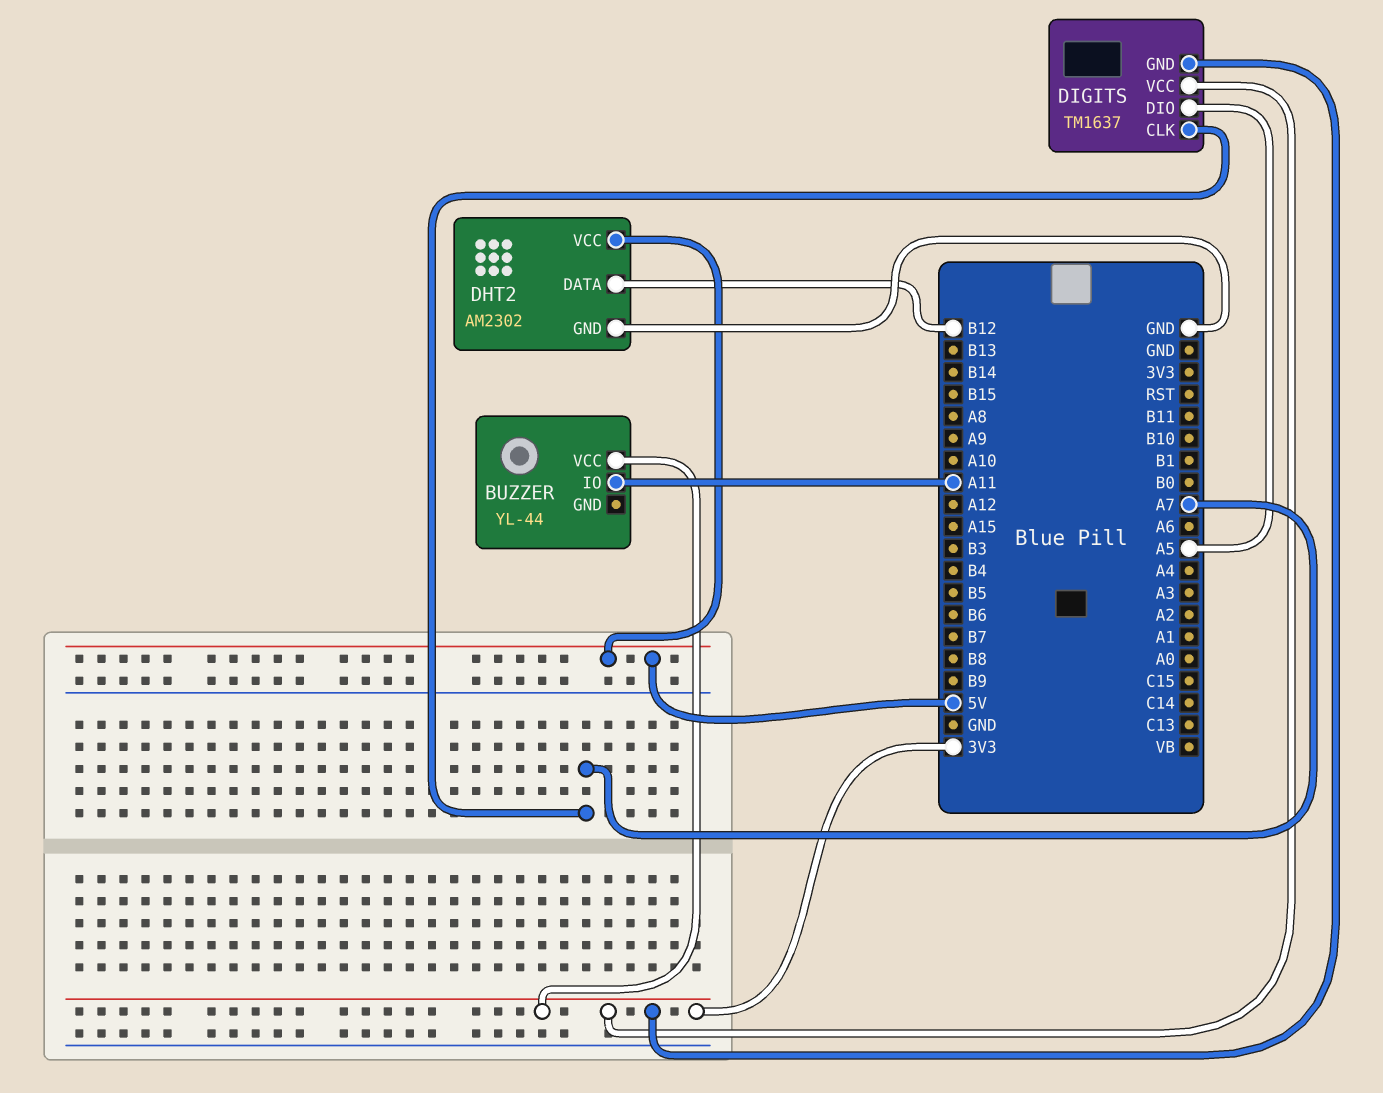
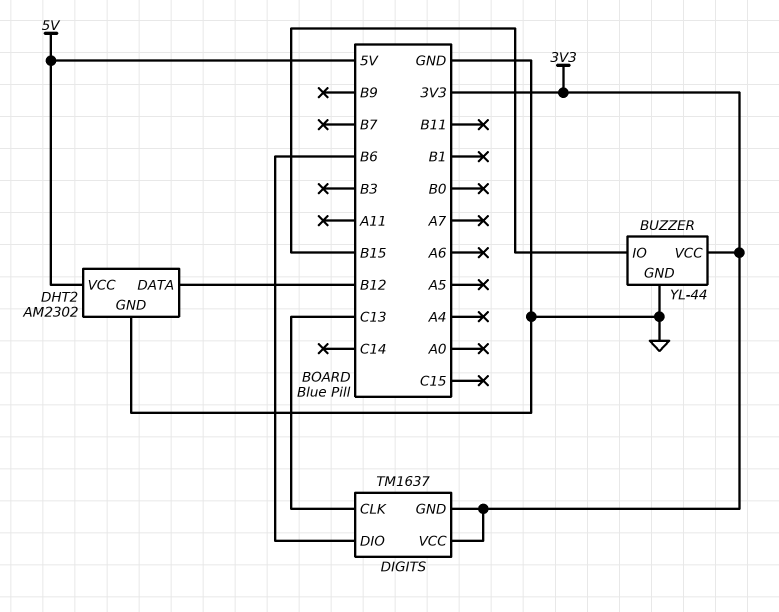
BUZZER pin GND: none -> GND
BUZZER pin IO: A11 -> B15
DIGITS pin CLK: A7 -> C13
DIGITS pin DIO: A5 -> B6

